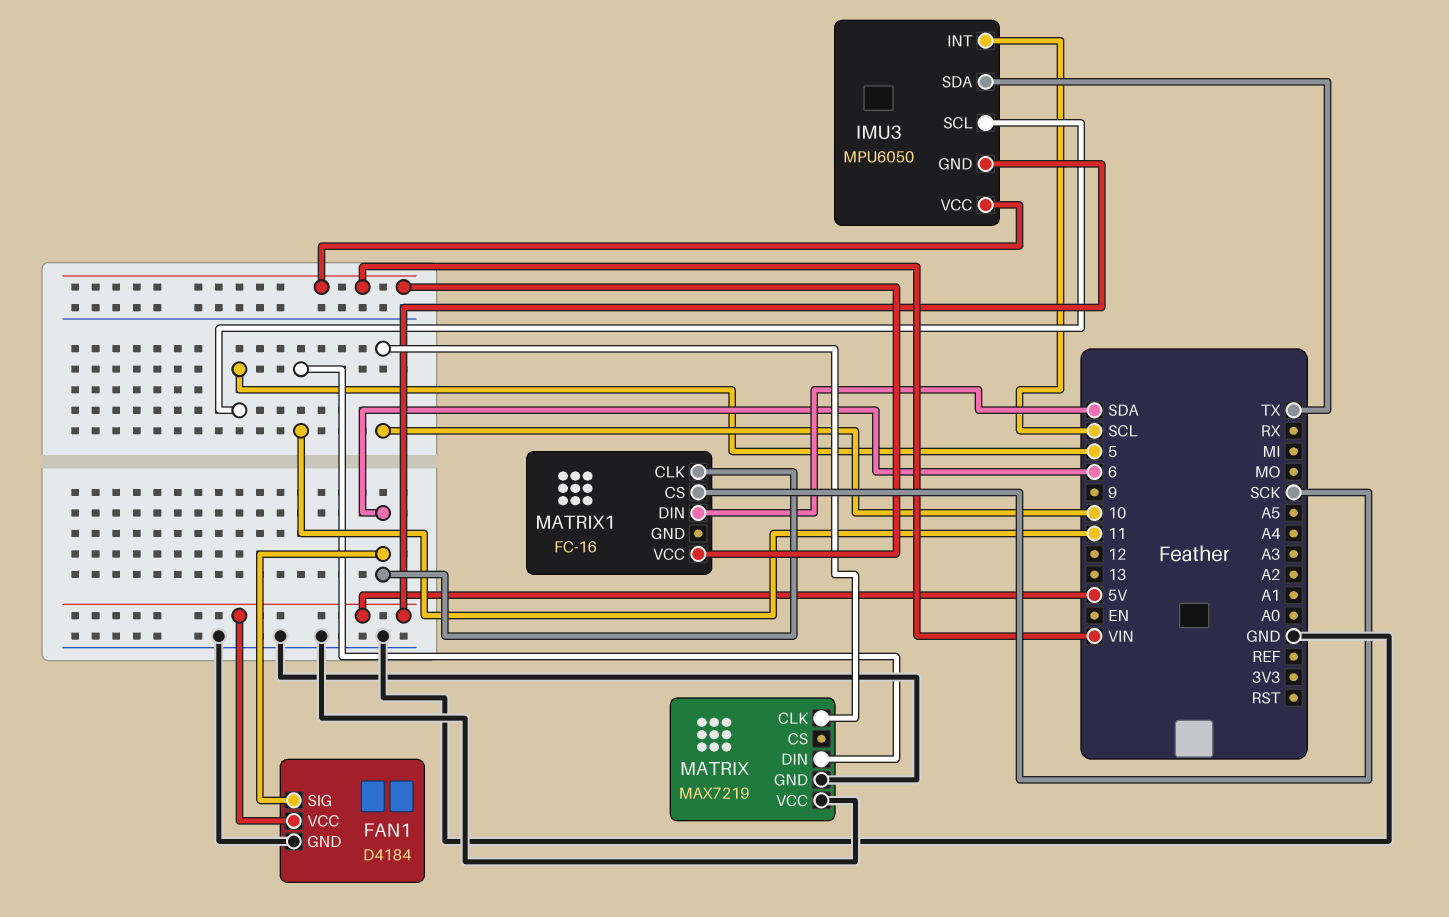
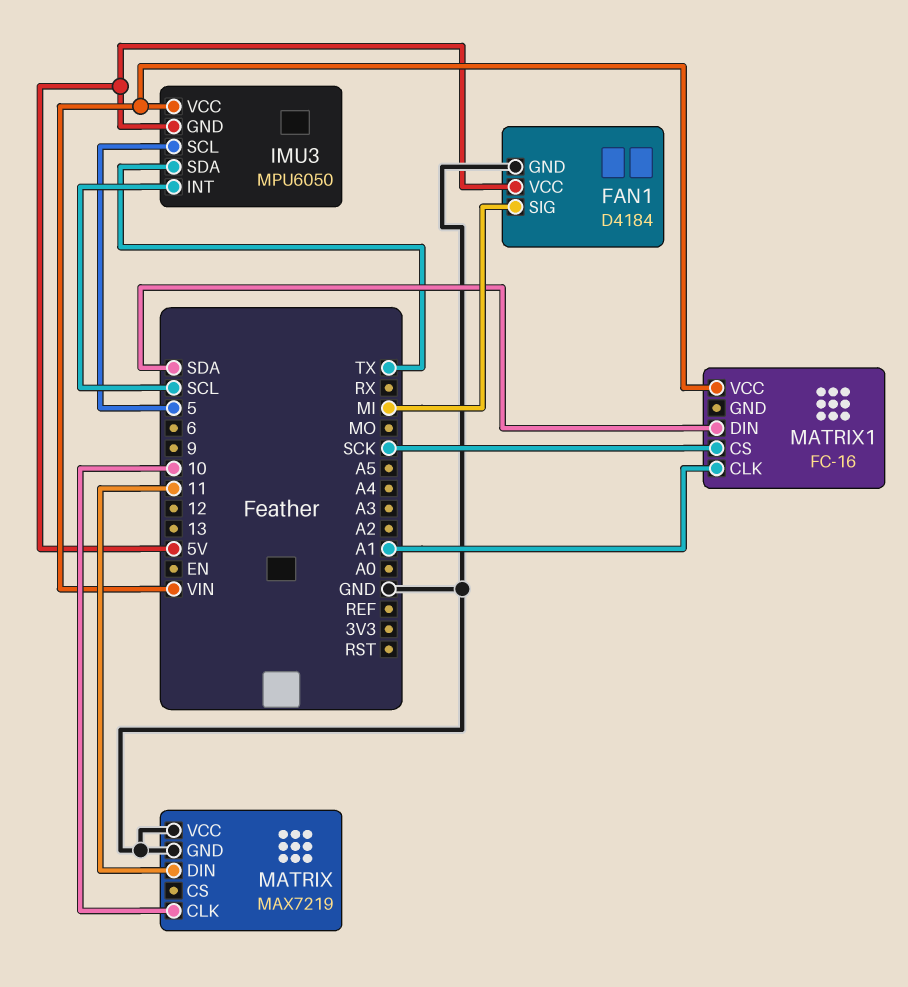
FAN1 pin SIG: 6 -> MI
MATRIX1 pin CLK: 6 -> A1

